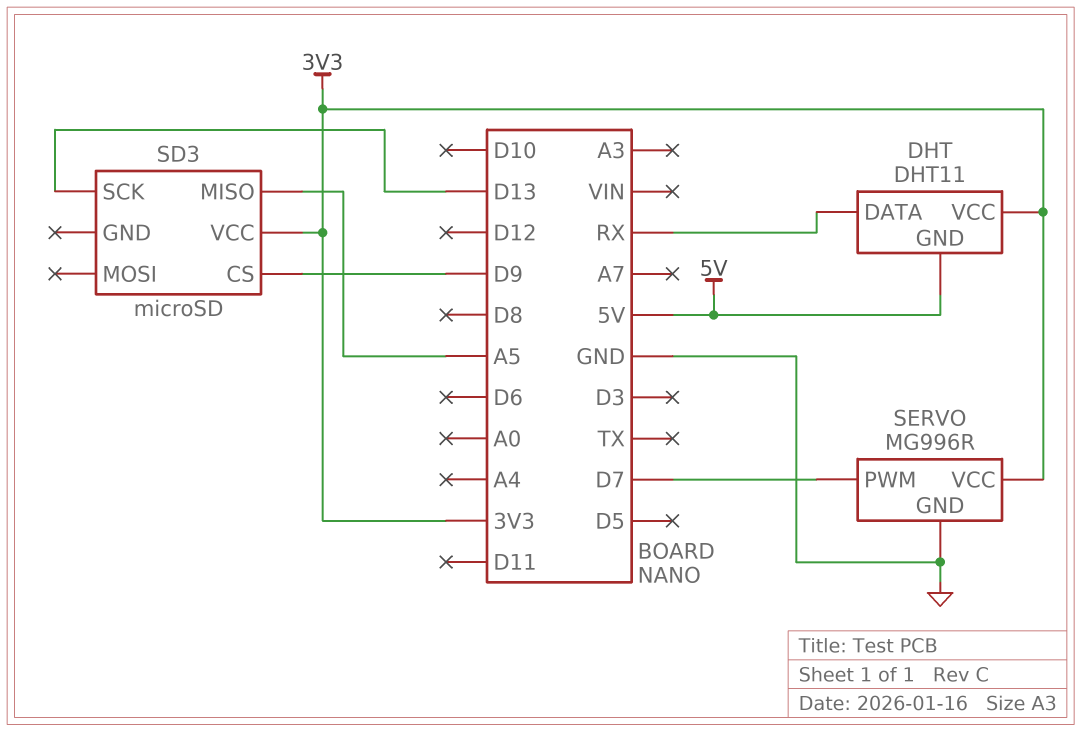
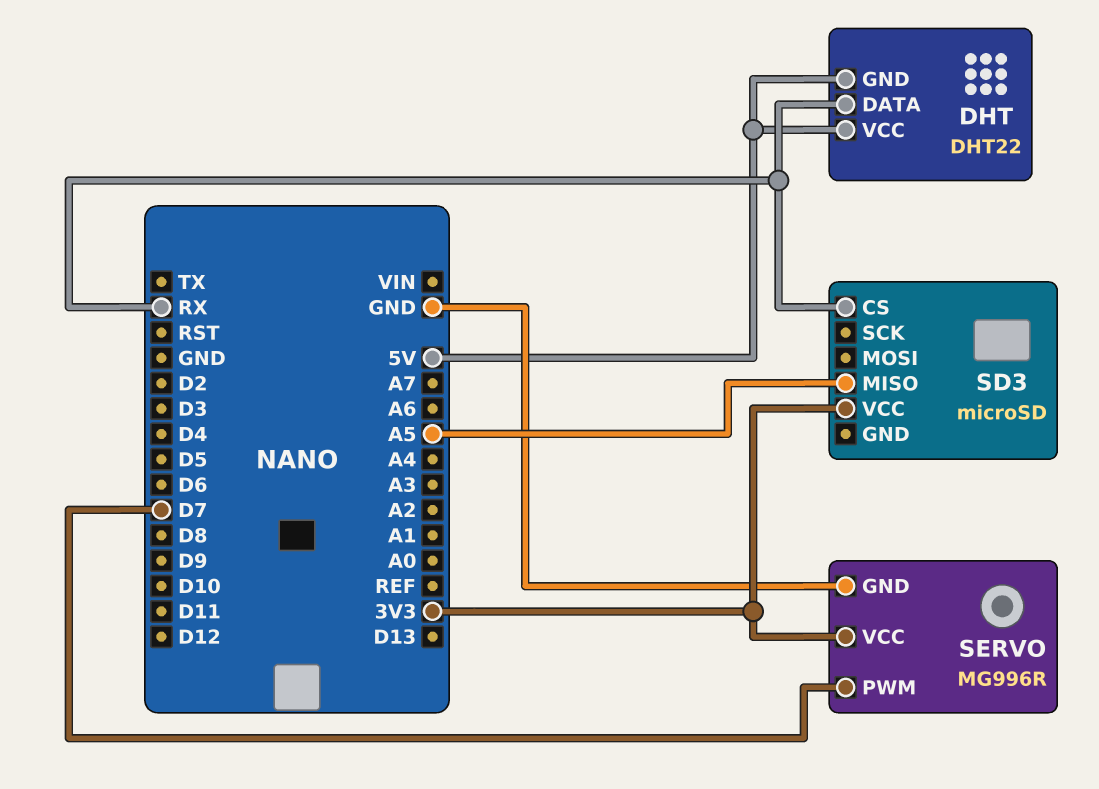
DHT: DHT11 -> DHT22
DHT pin VCC: 3V3 -> 5V
SD3 pin CS: D9 -> RX
SD3 pin SCK: D13 -> none

